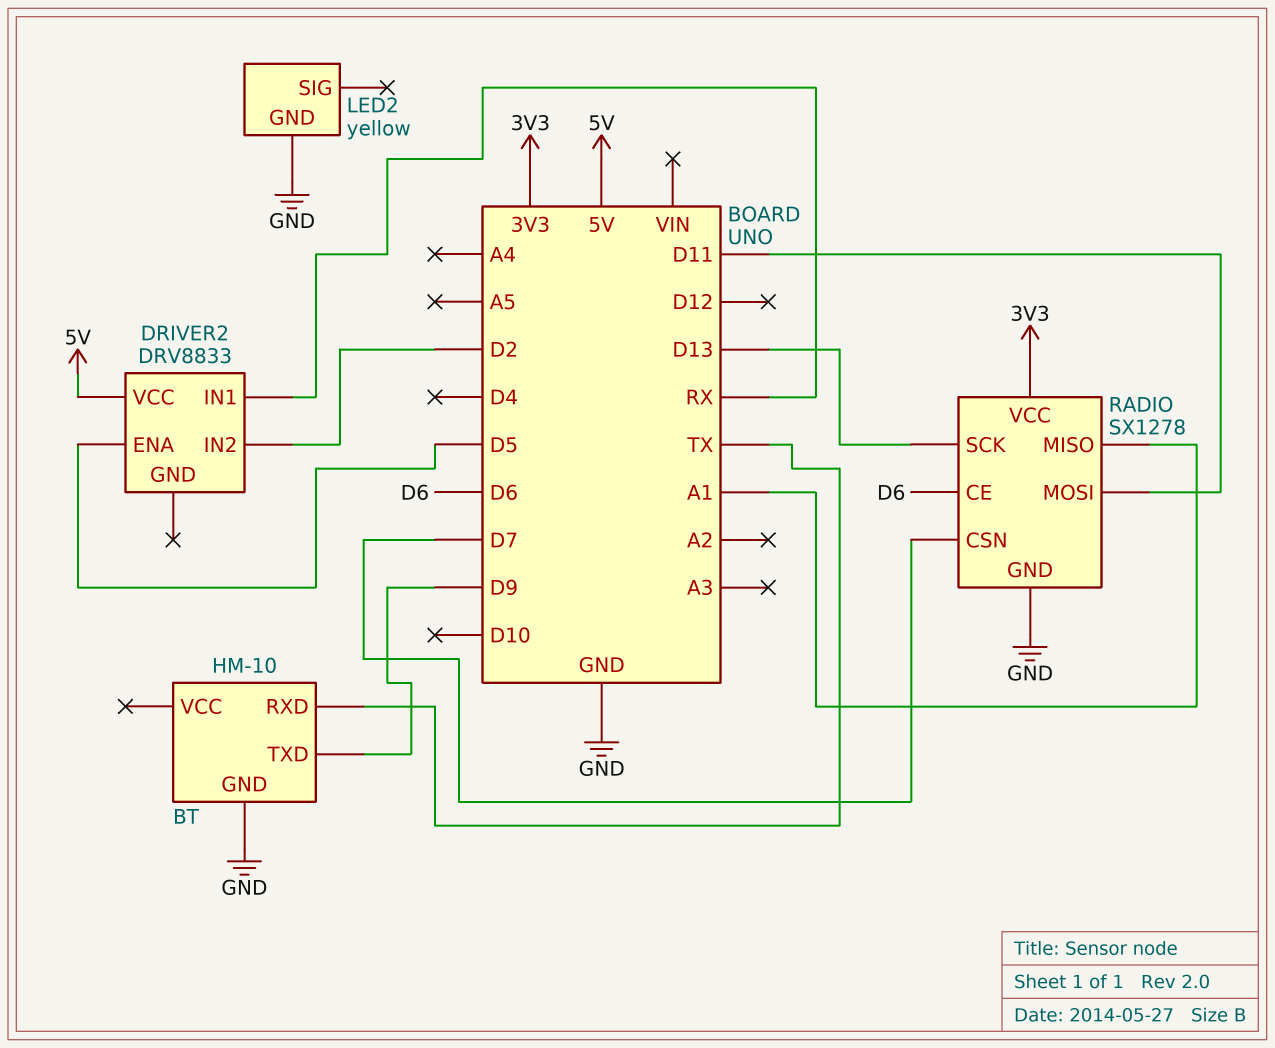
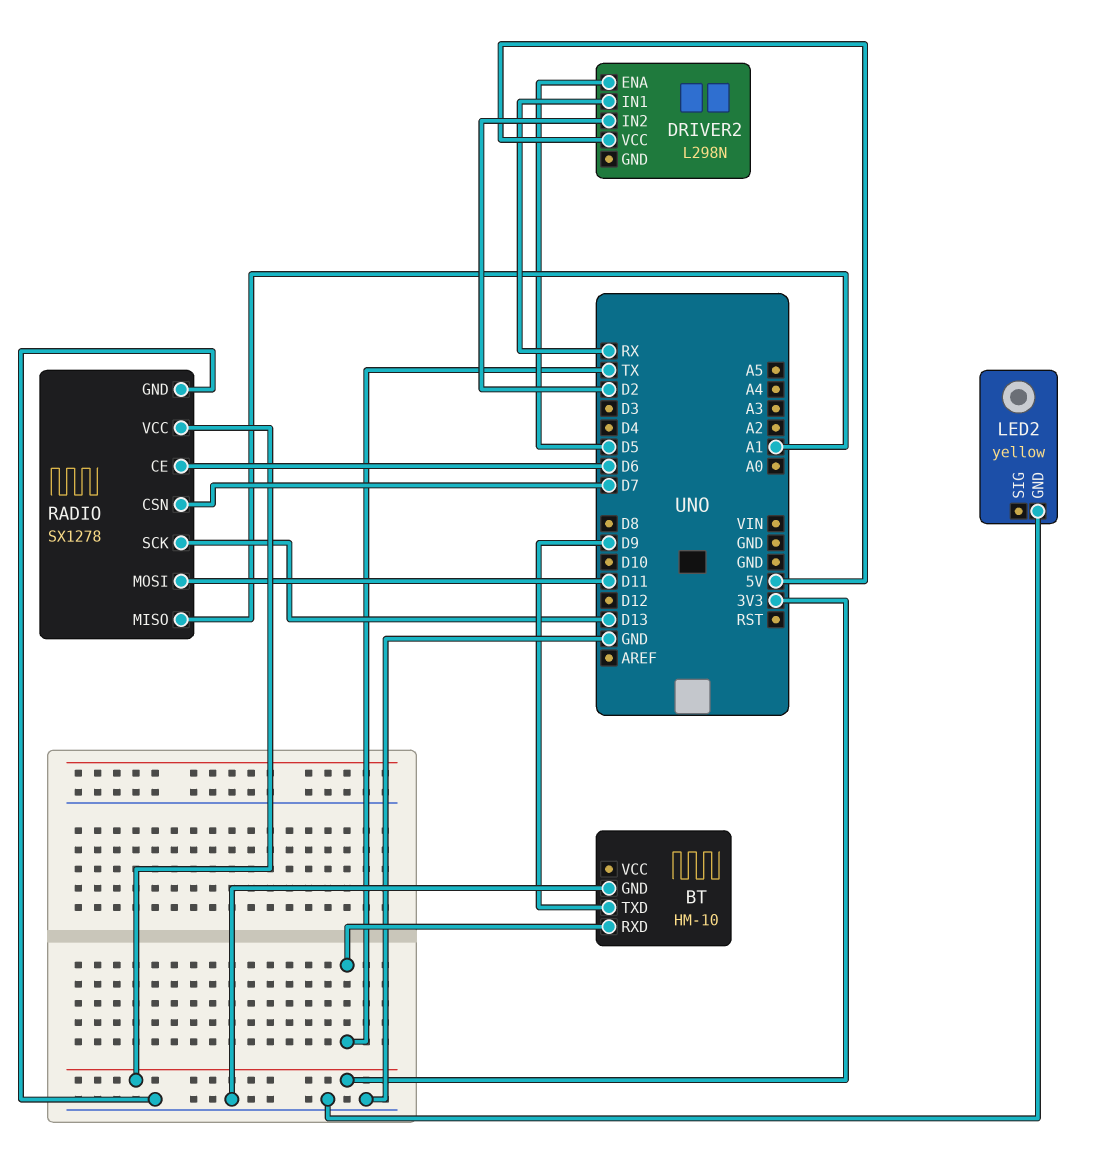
DRIVER2: DRV8833 -> L298N

